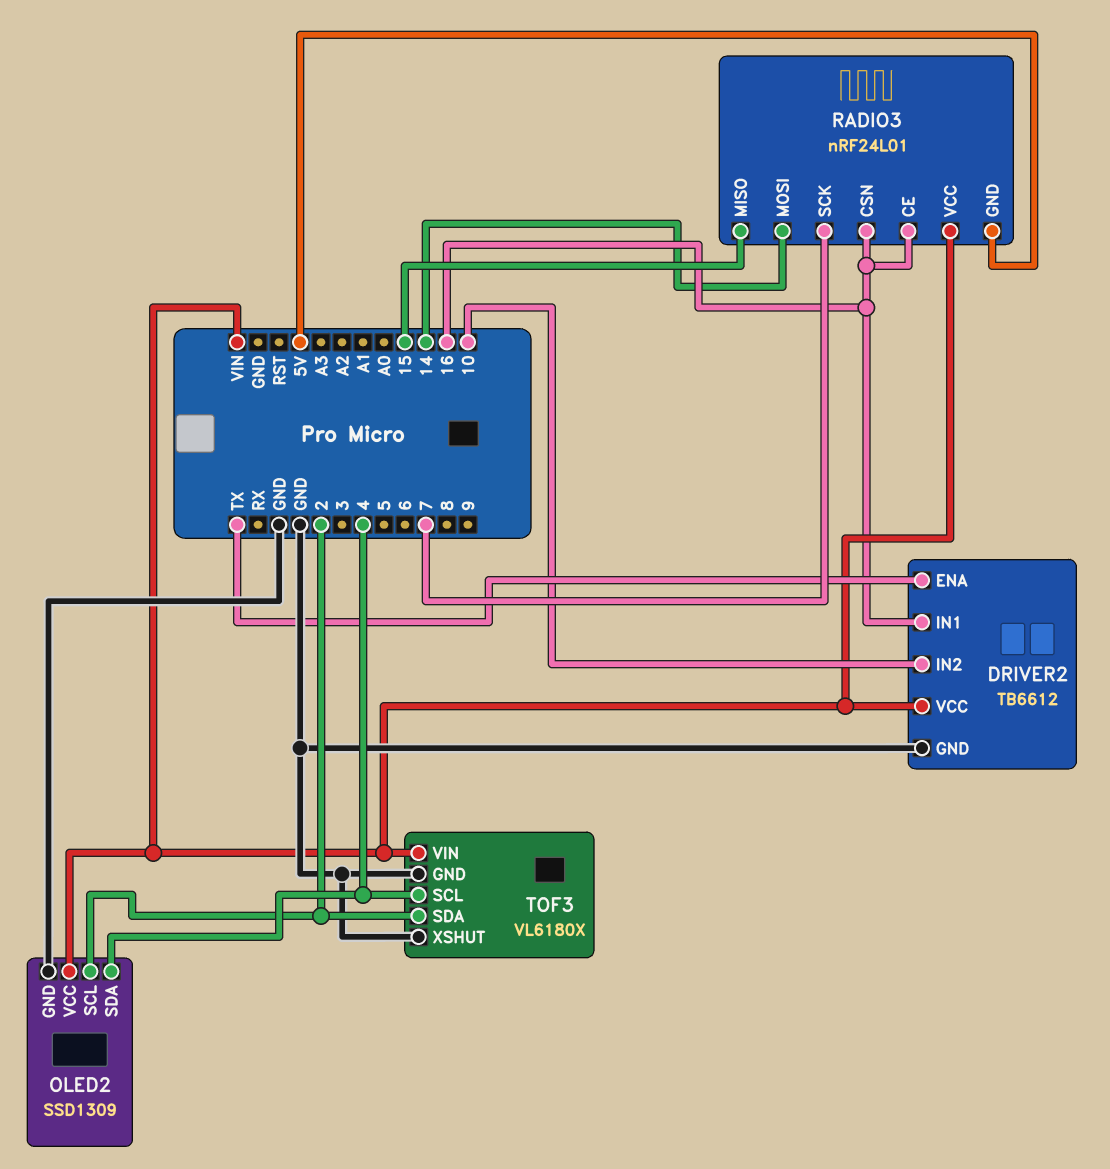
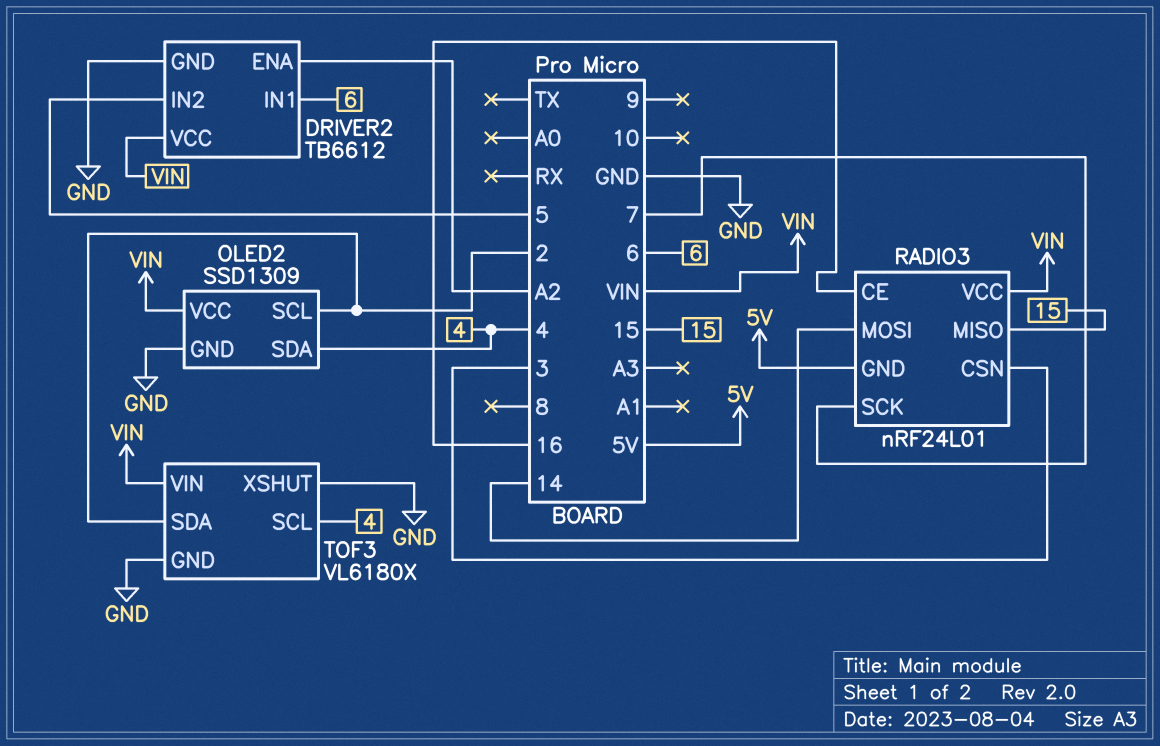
DRIVER2 pin ENA: TX -> A2
DRIVER2 pin IN1: 16 -> 6
DRIVER2 pin IN2: 10 -> 5
RADIO3 pin CSN: 16 -> 3

